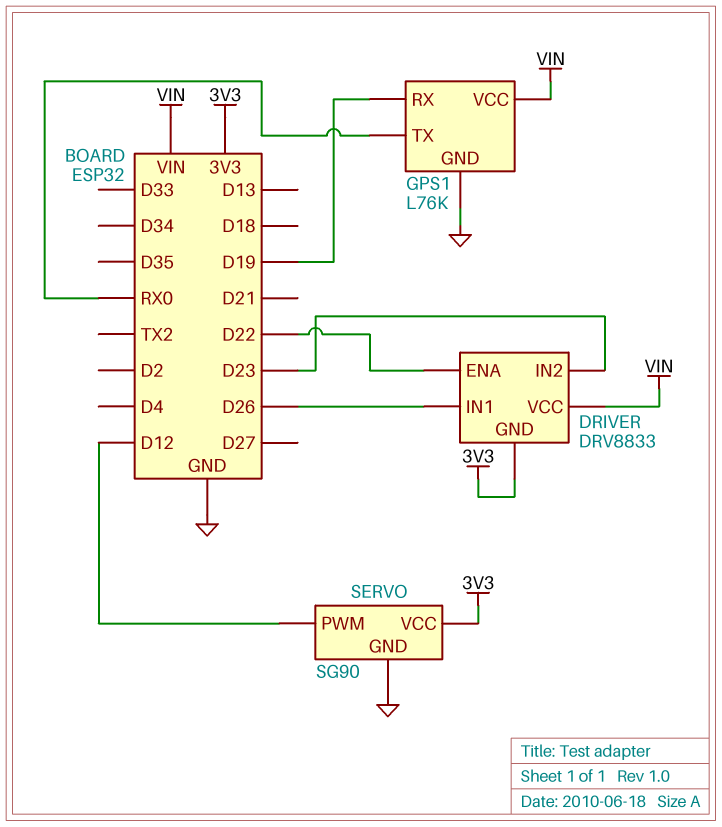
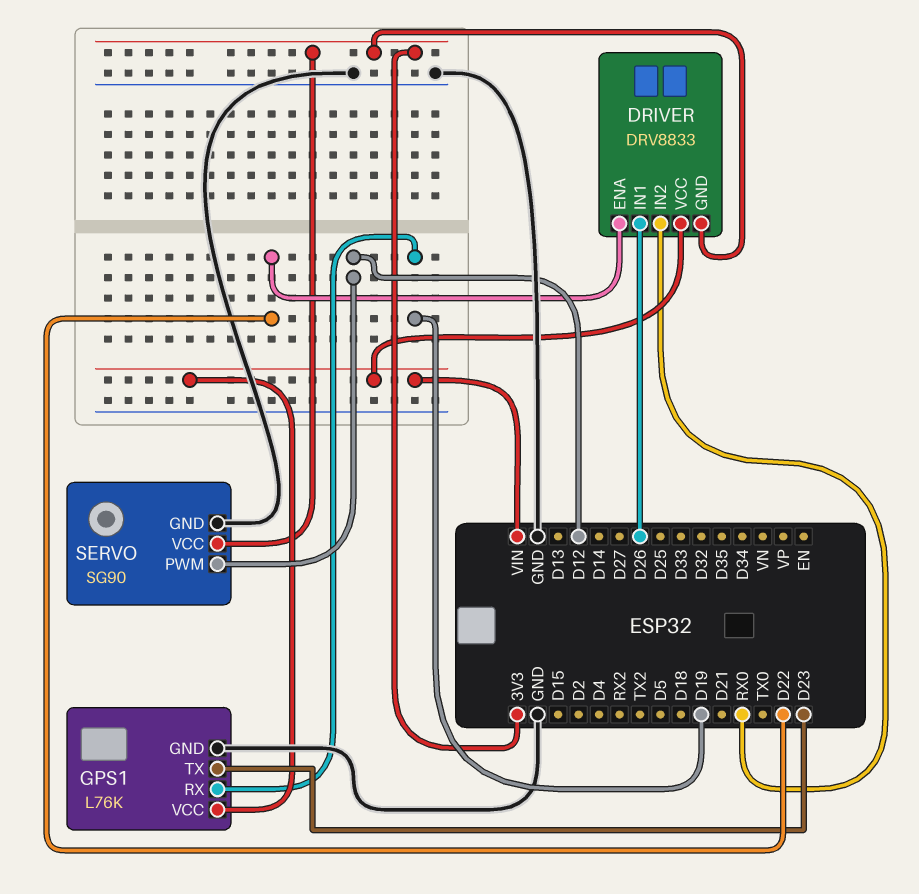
DRIVER pin IN2: D23 -> RX0
GPS1 pin TX: RX0 -> D23

